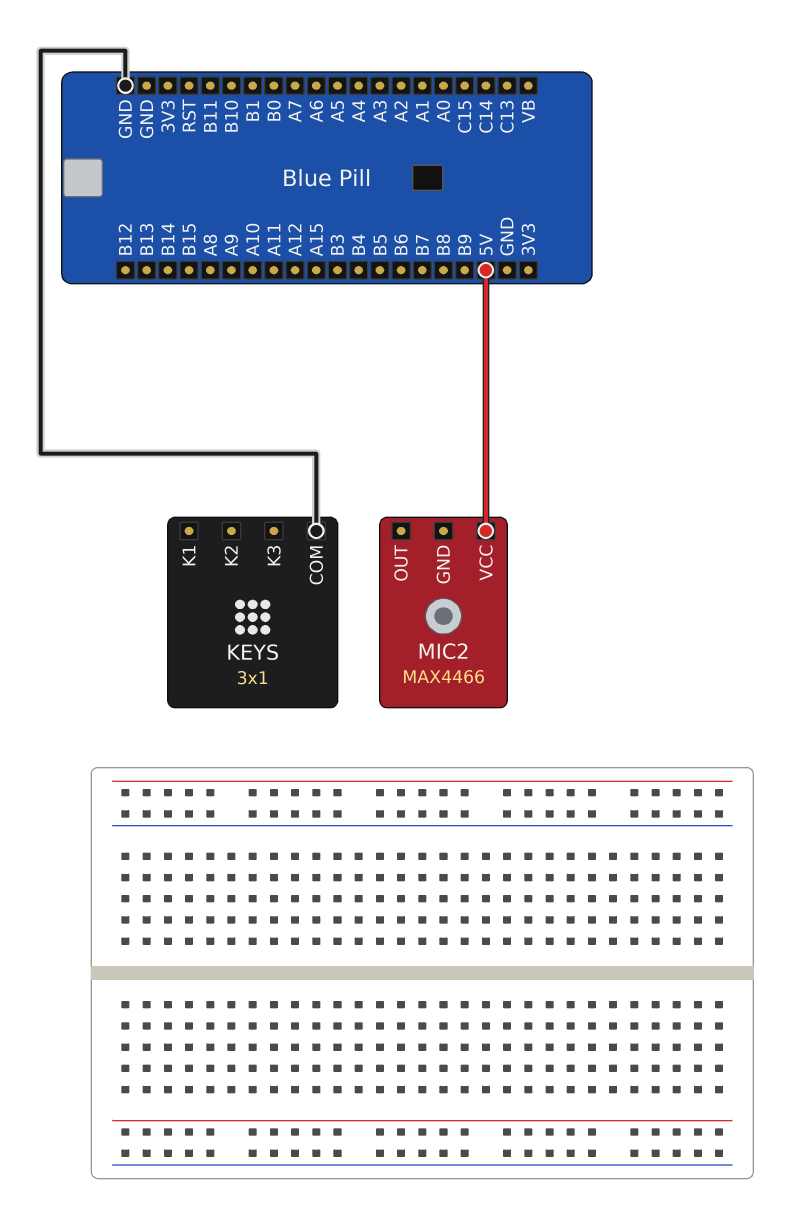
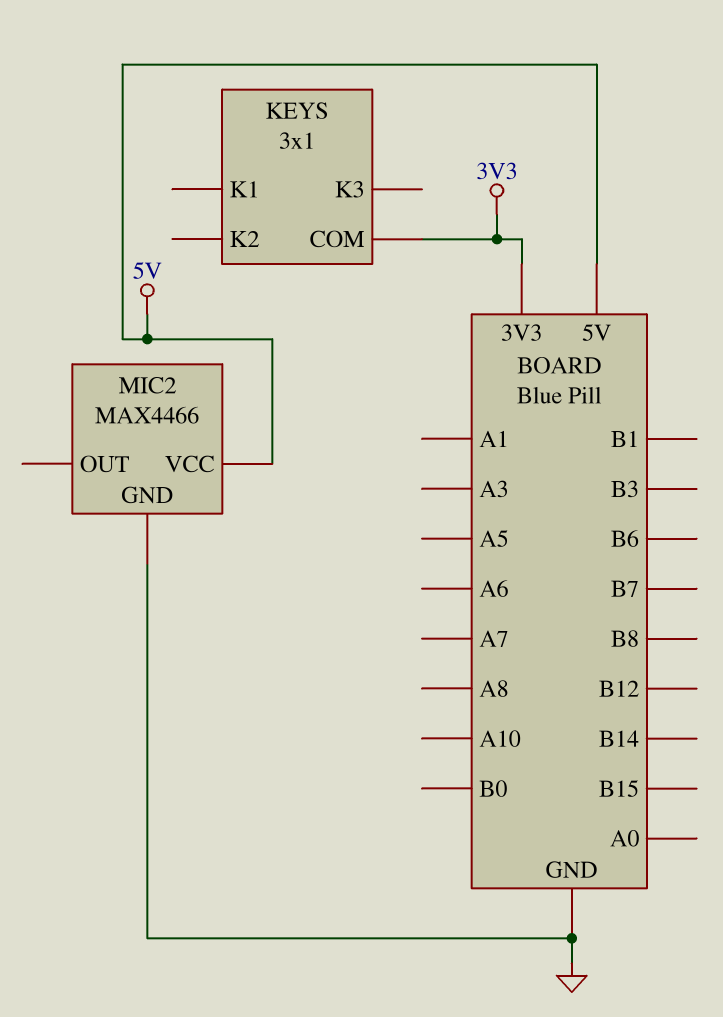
KEYS pin COM: GND -> 3V3
MIC2 pin GND: none -> GND

